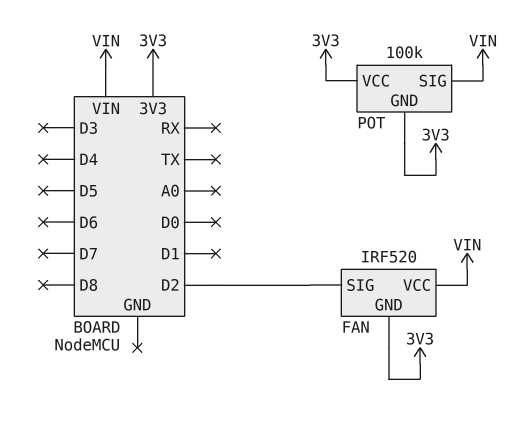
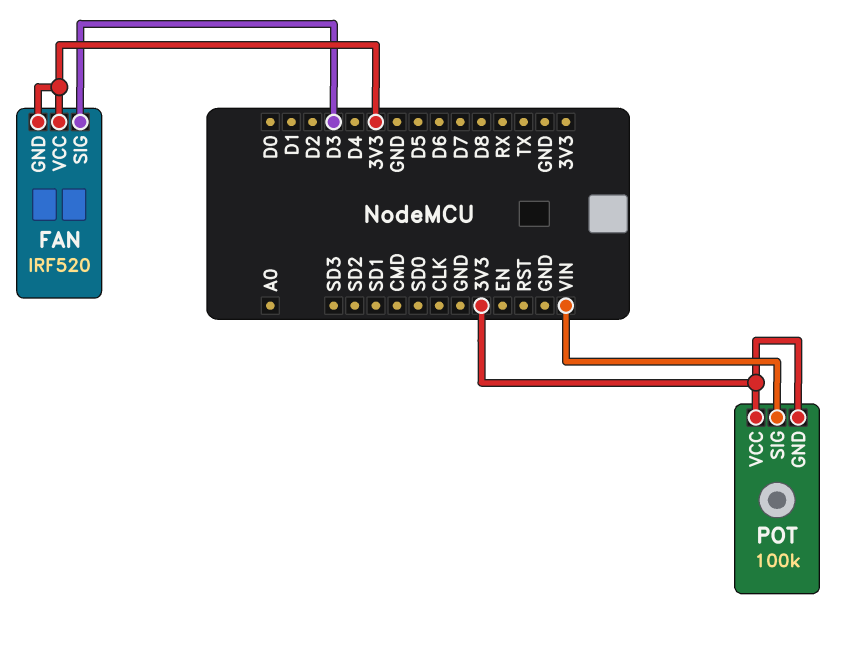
FAN pin SIG: D2 -> D3
FAN pin VCC: VIN -> 3V3

